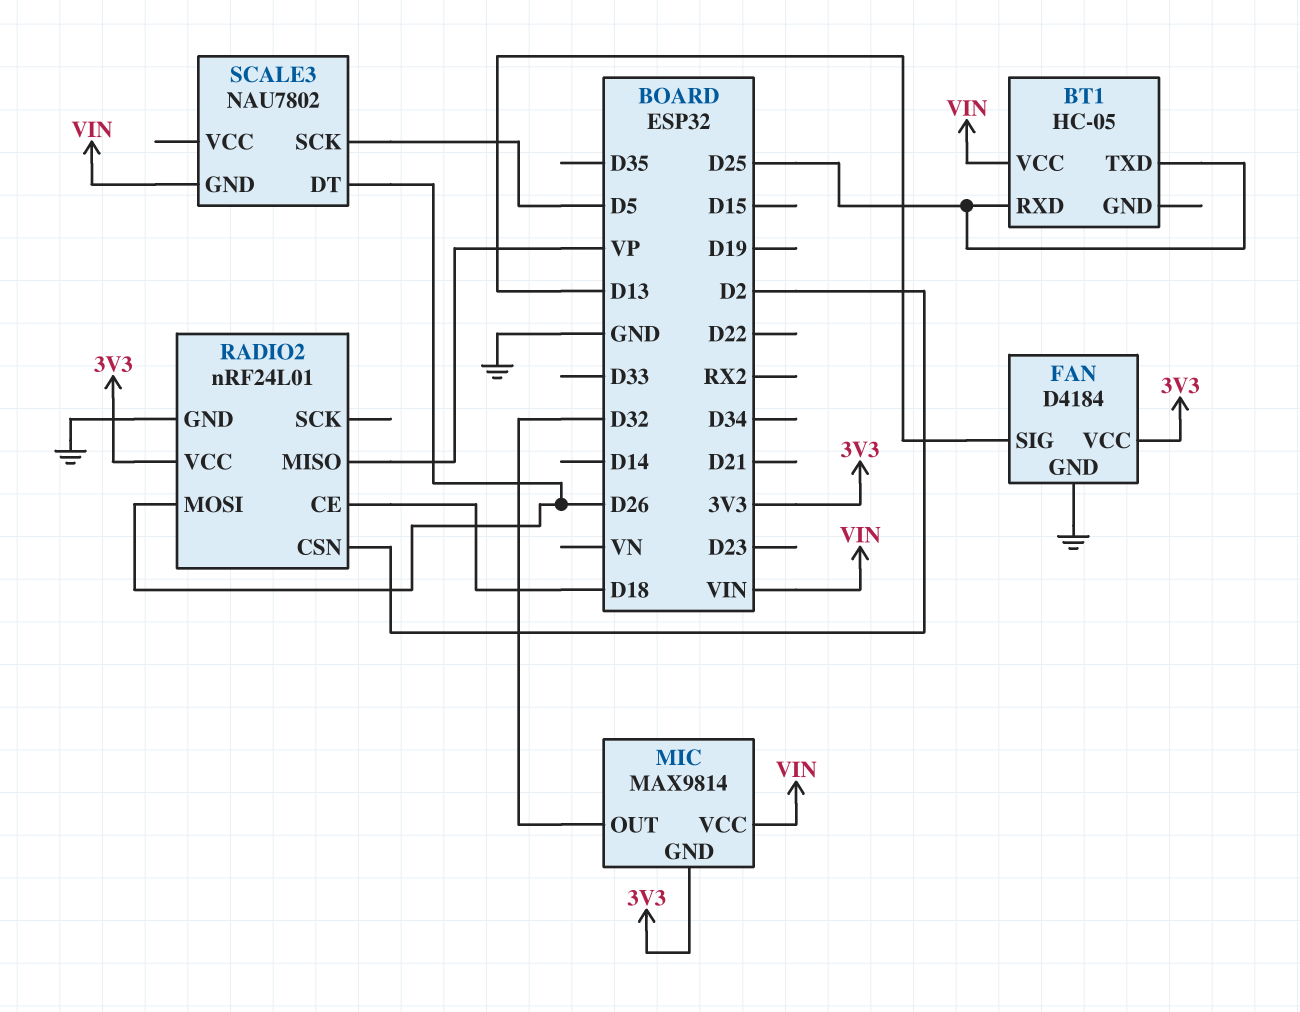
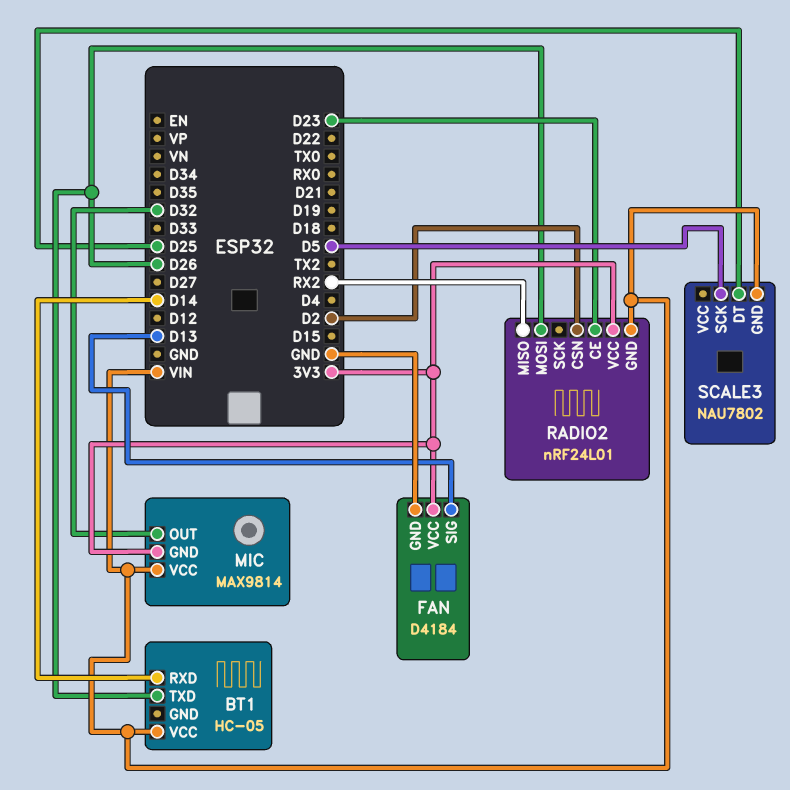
BT1 pin RXD: D25 -> D14
BT1 pin TXD: D25 -> D26
RADIO2 pin CE: D18 -> D23
RADIO2 pin GND: GND -> VIN
RADIO2 pin MISO: VP -> RX2
SCALE3 pin DT: D26 -> D25

